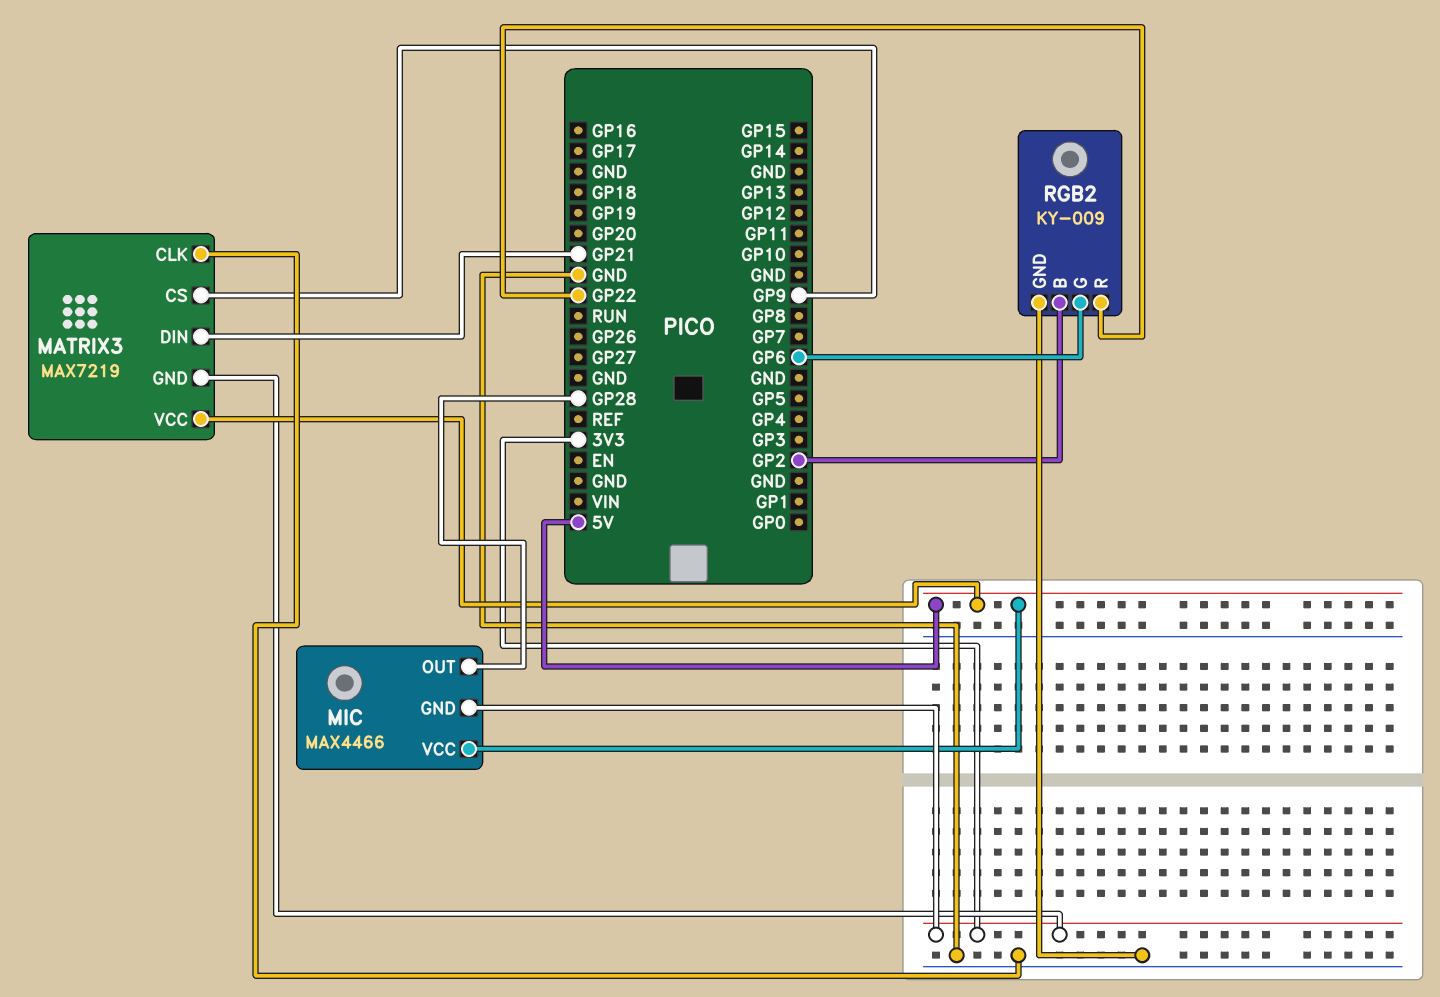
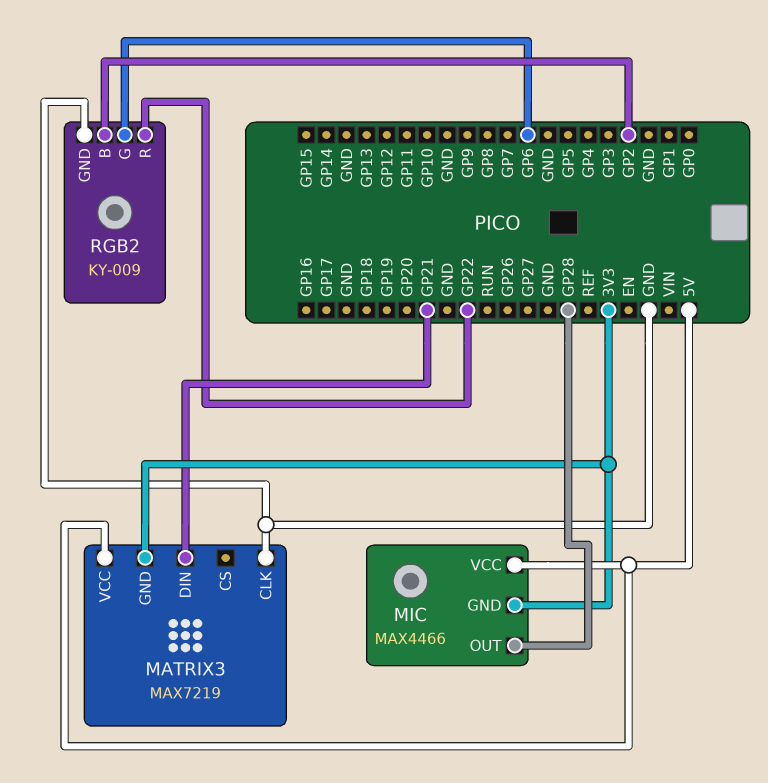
MATRIX3 pin CS: GP9 -> none

